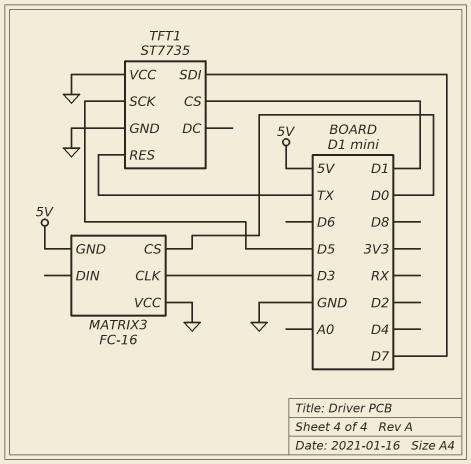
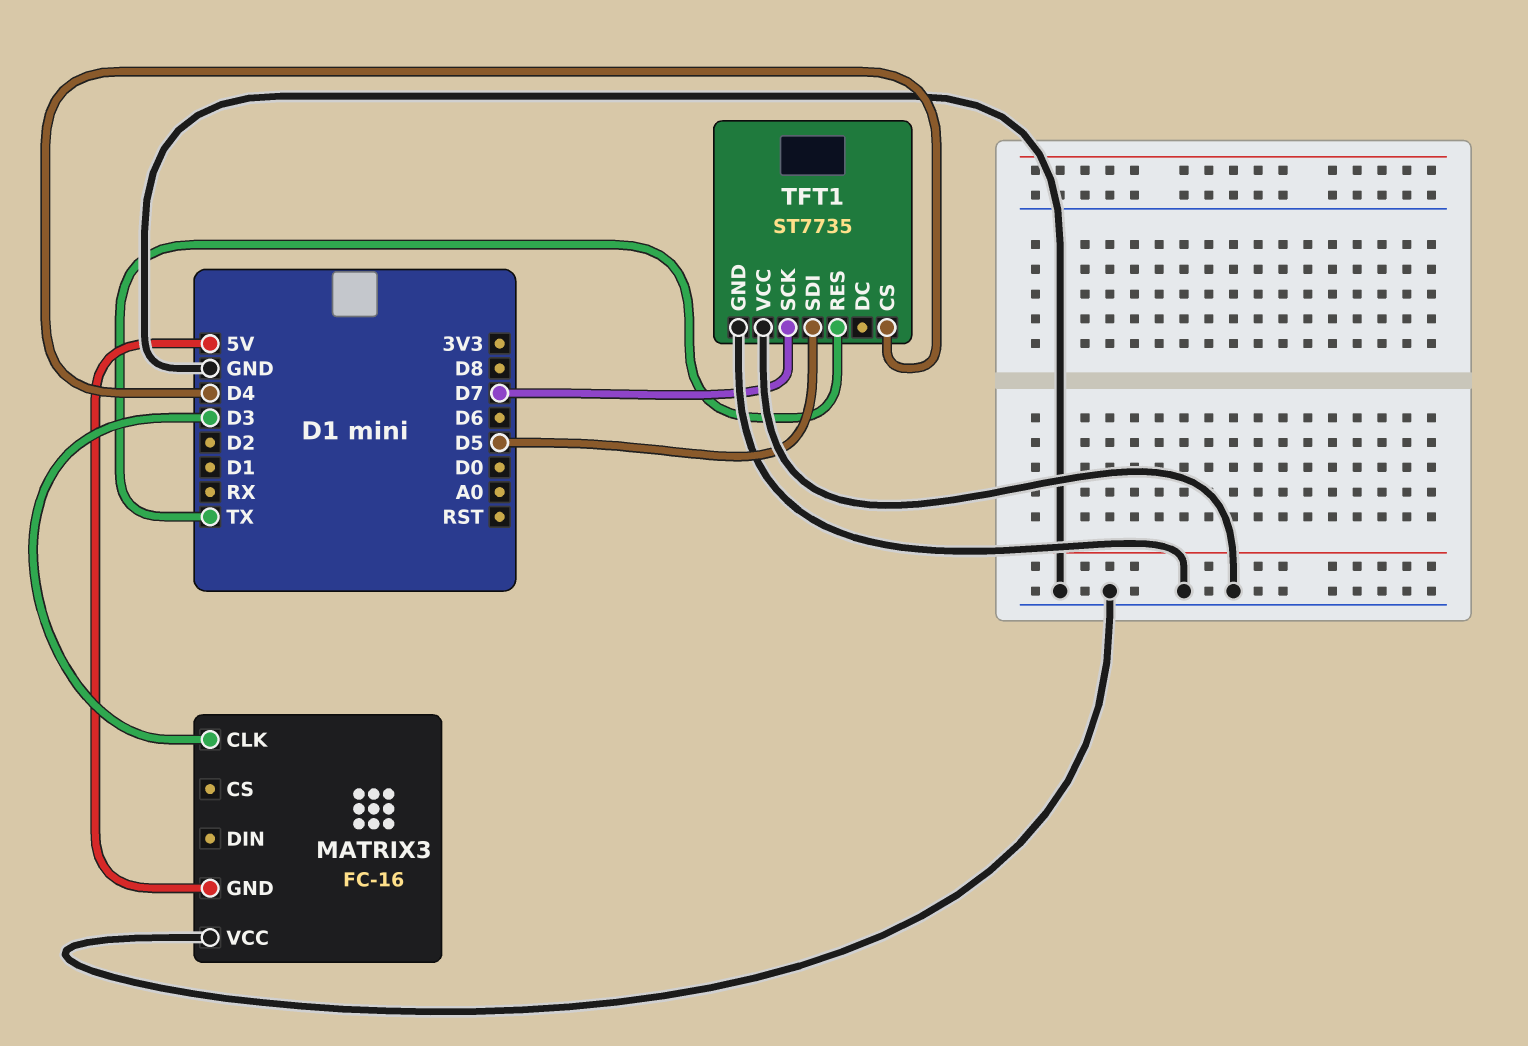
MATRIX3 pin CS: D0 -> none
TFT1 pin CS: D1 -> D4
TFT1 pin SCK: D5 -> D7
TFT1 pin SDI: D7 -> D5

